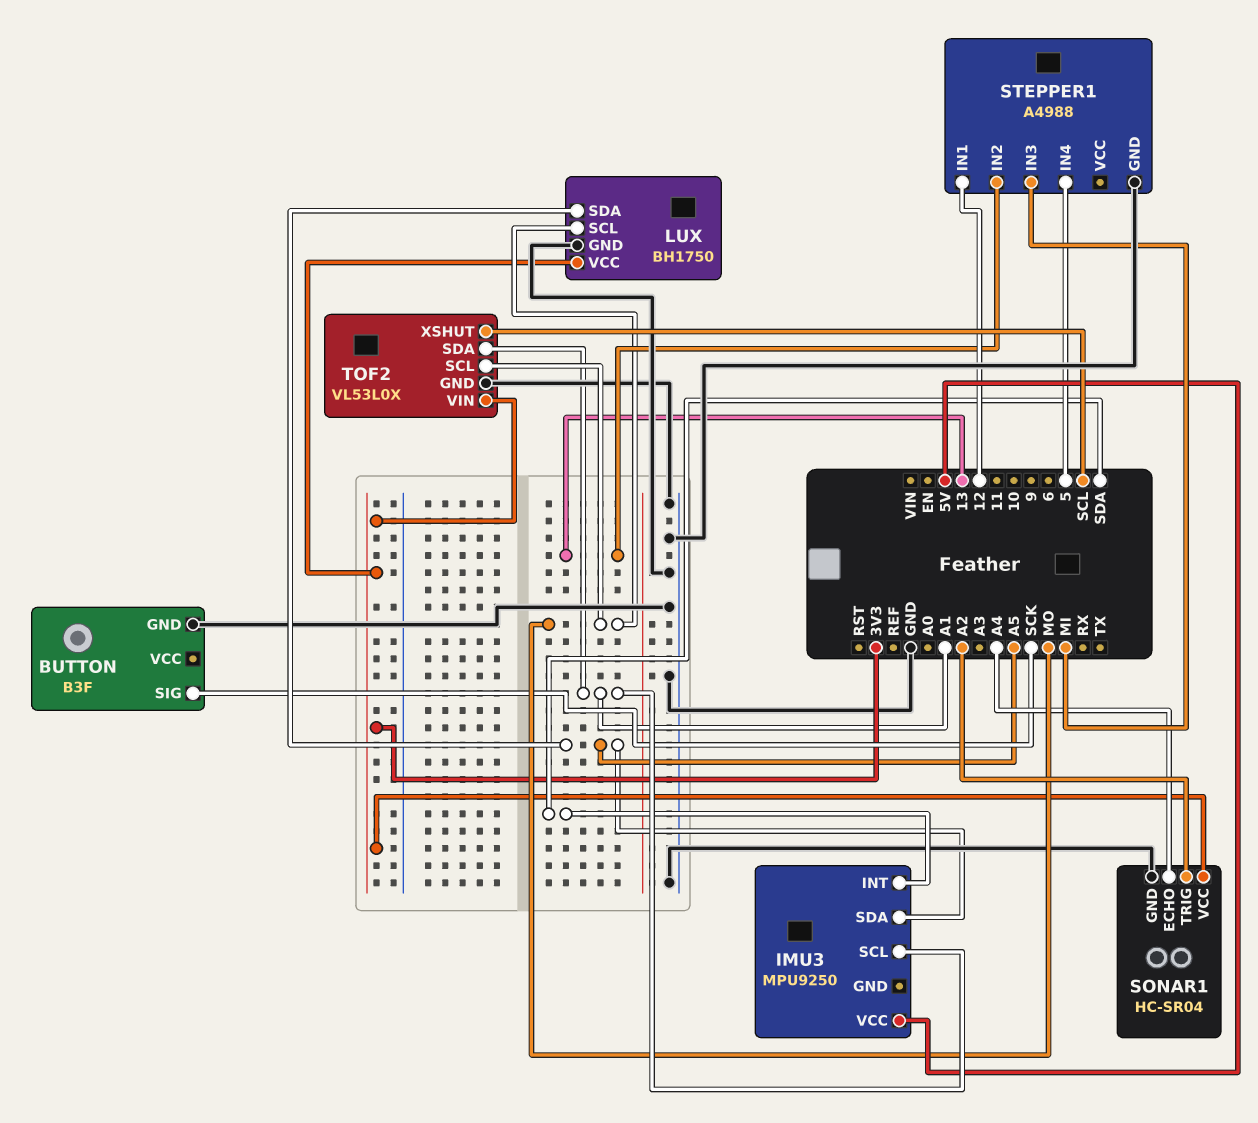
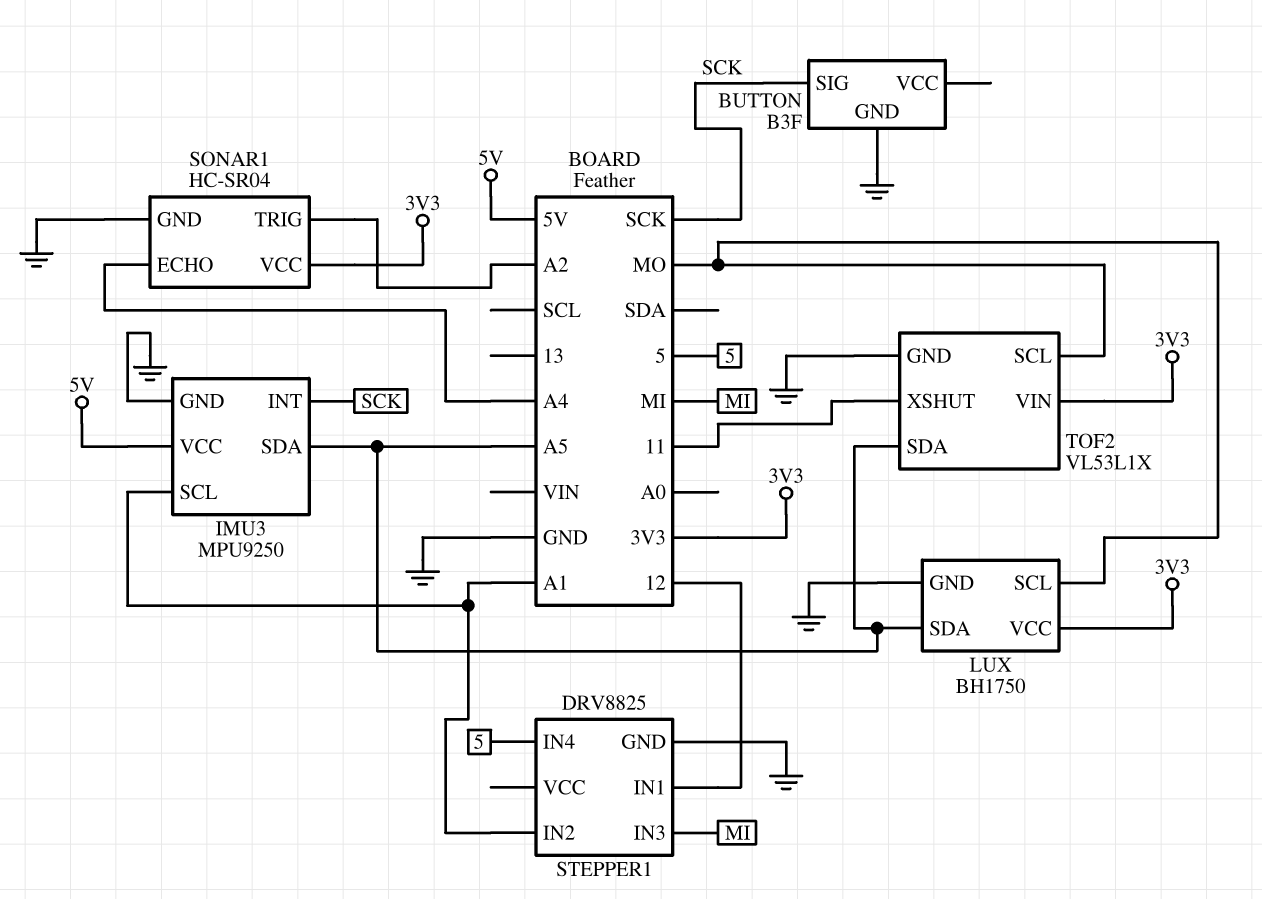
IMU3 pin GND: none -> GND
IMU3 pin INT: SDA -> SCK
STEPPER1: A4988 -> DRV8825
STEPPER1 pin IN2: 13 -> A1
TOF2: VL53L0X -> VL53L1X
TOF2 pin SDA: A1 -> A5
TOF2 pin XSHUT: SCL -> 11

